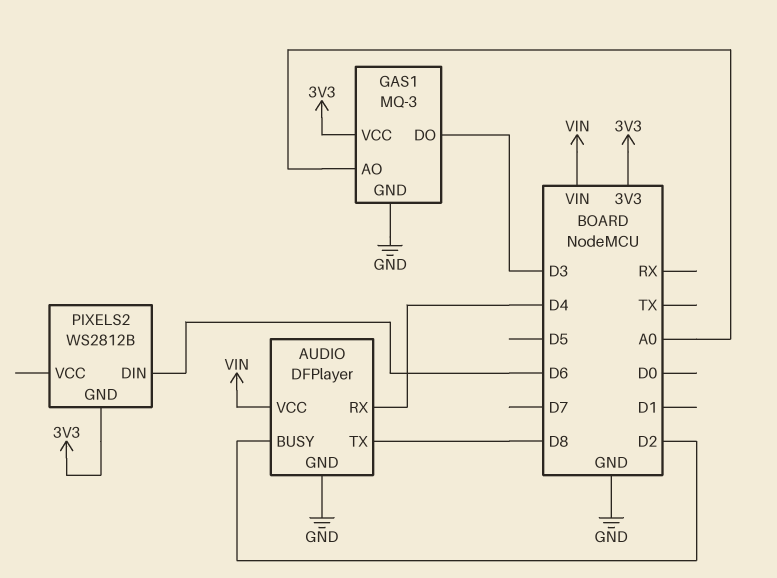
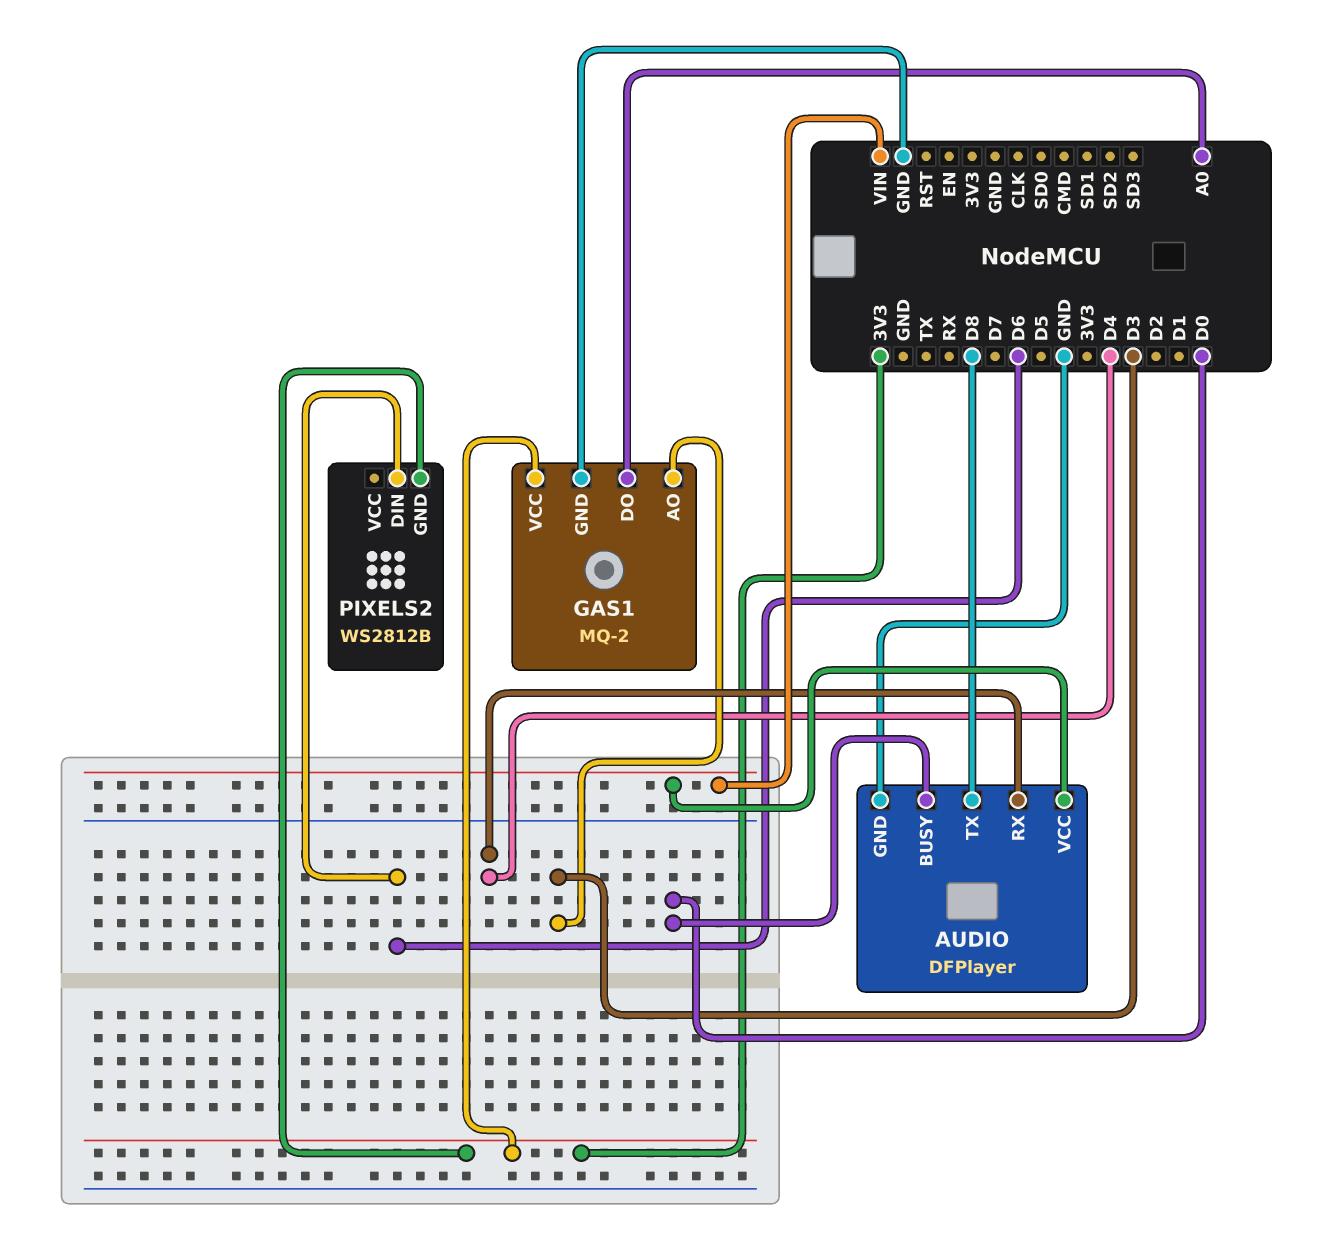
AUDIO pin BUSY: D2 -> D0
GAS1: MQ-3 -> MQ-2
GAS1 pin AO: A0 -> D3
GAS1 pin DO: D3 -> A0

